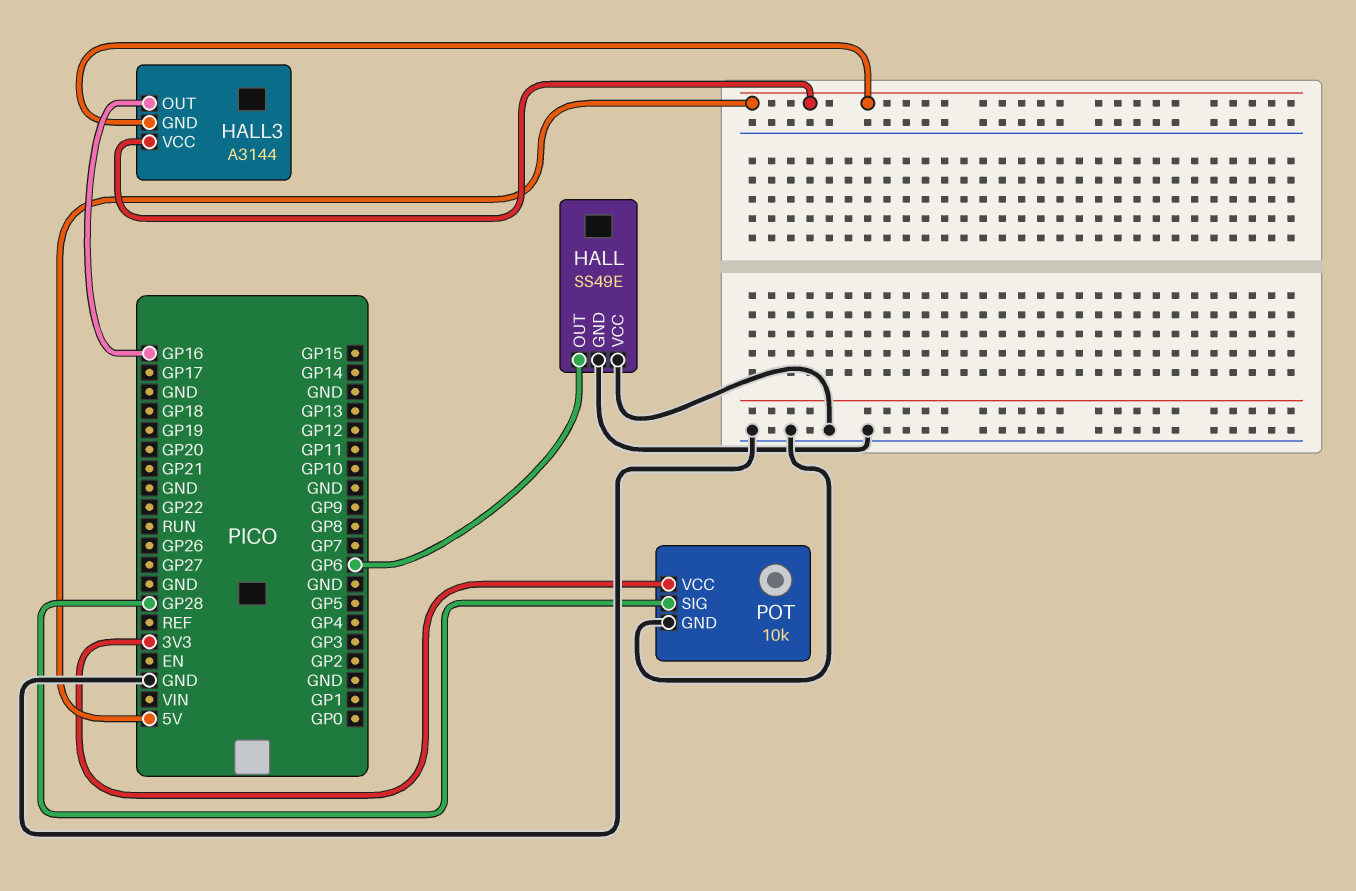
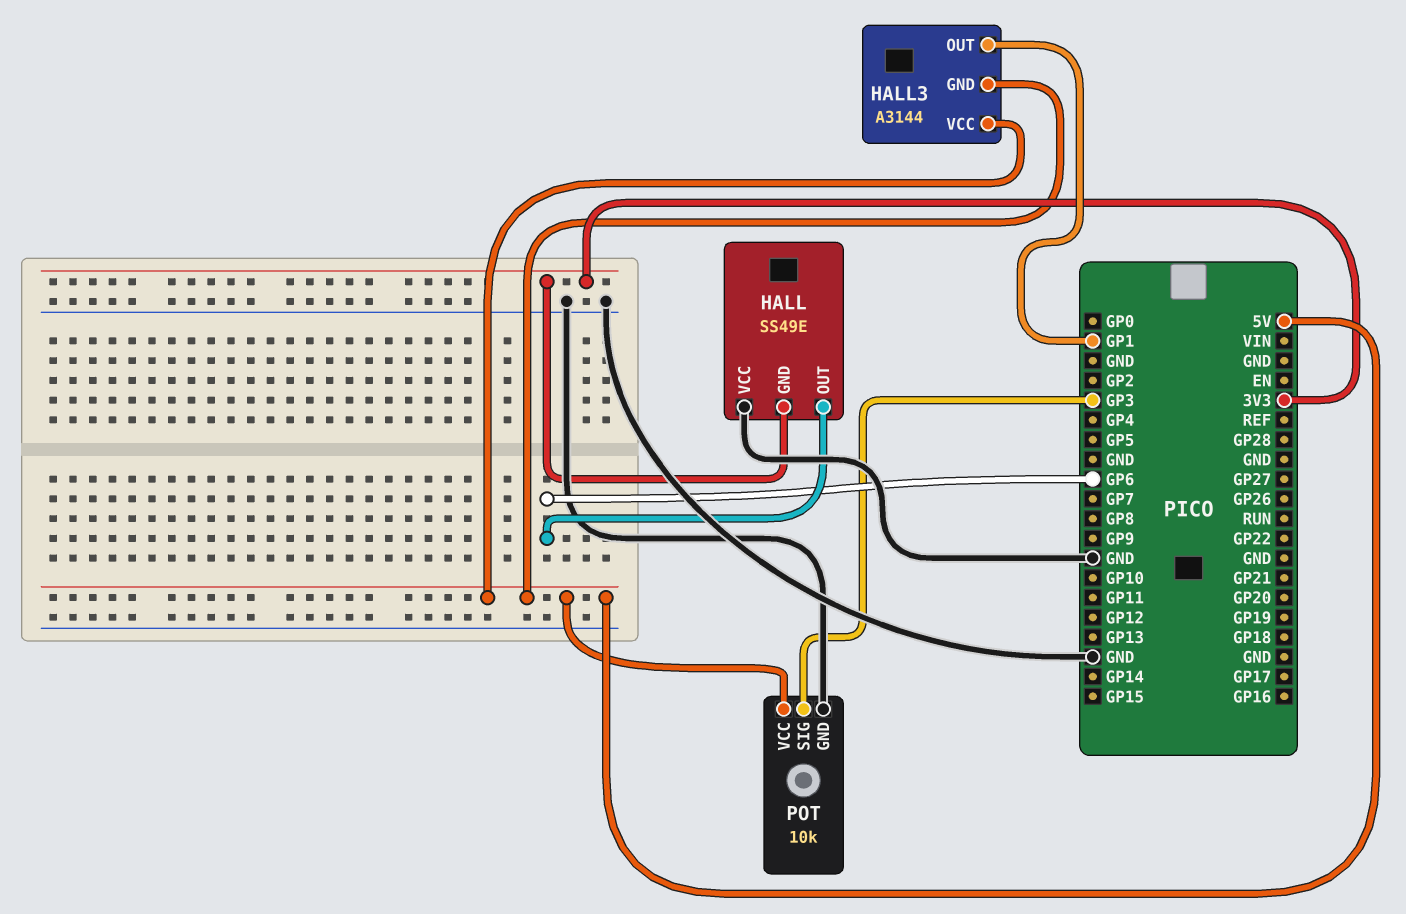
HALL pin GND: GND -> 3V3
HALL3 pin OUT: GP16 -> GP1
POT pin SIG: GP28 -> GP3
POT pin VCC: 3V3 -> 5V

